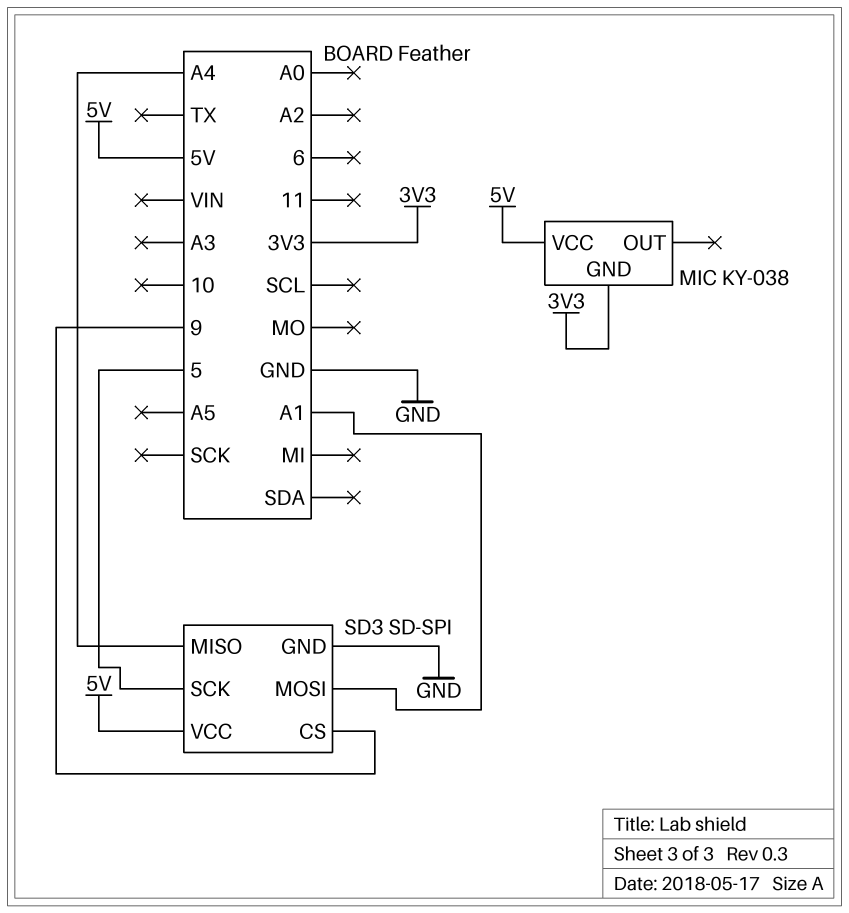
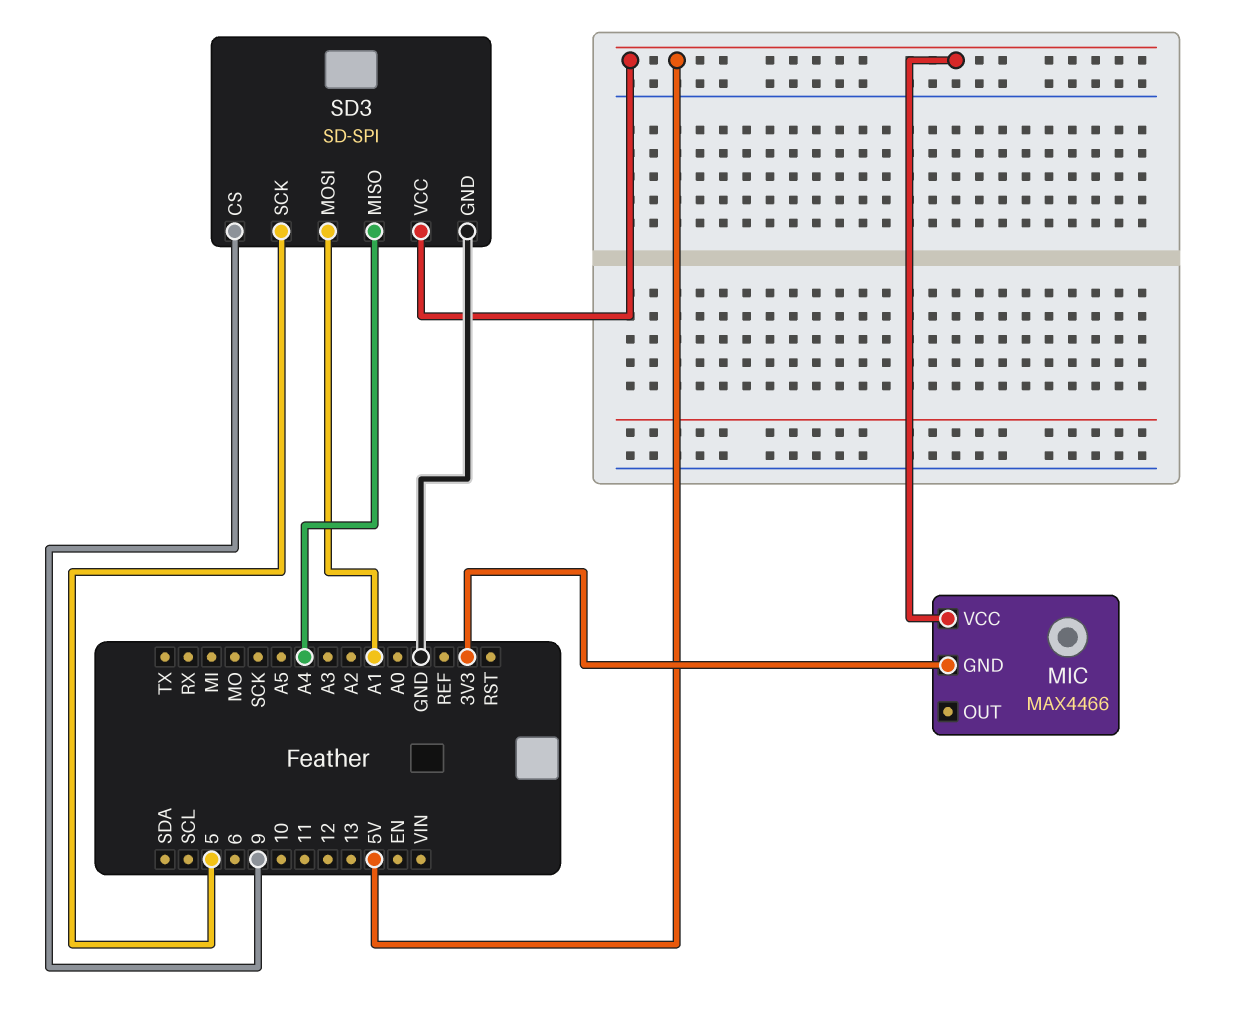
MIC: KY-038 -> MAX4466

